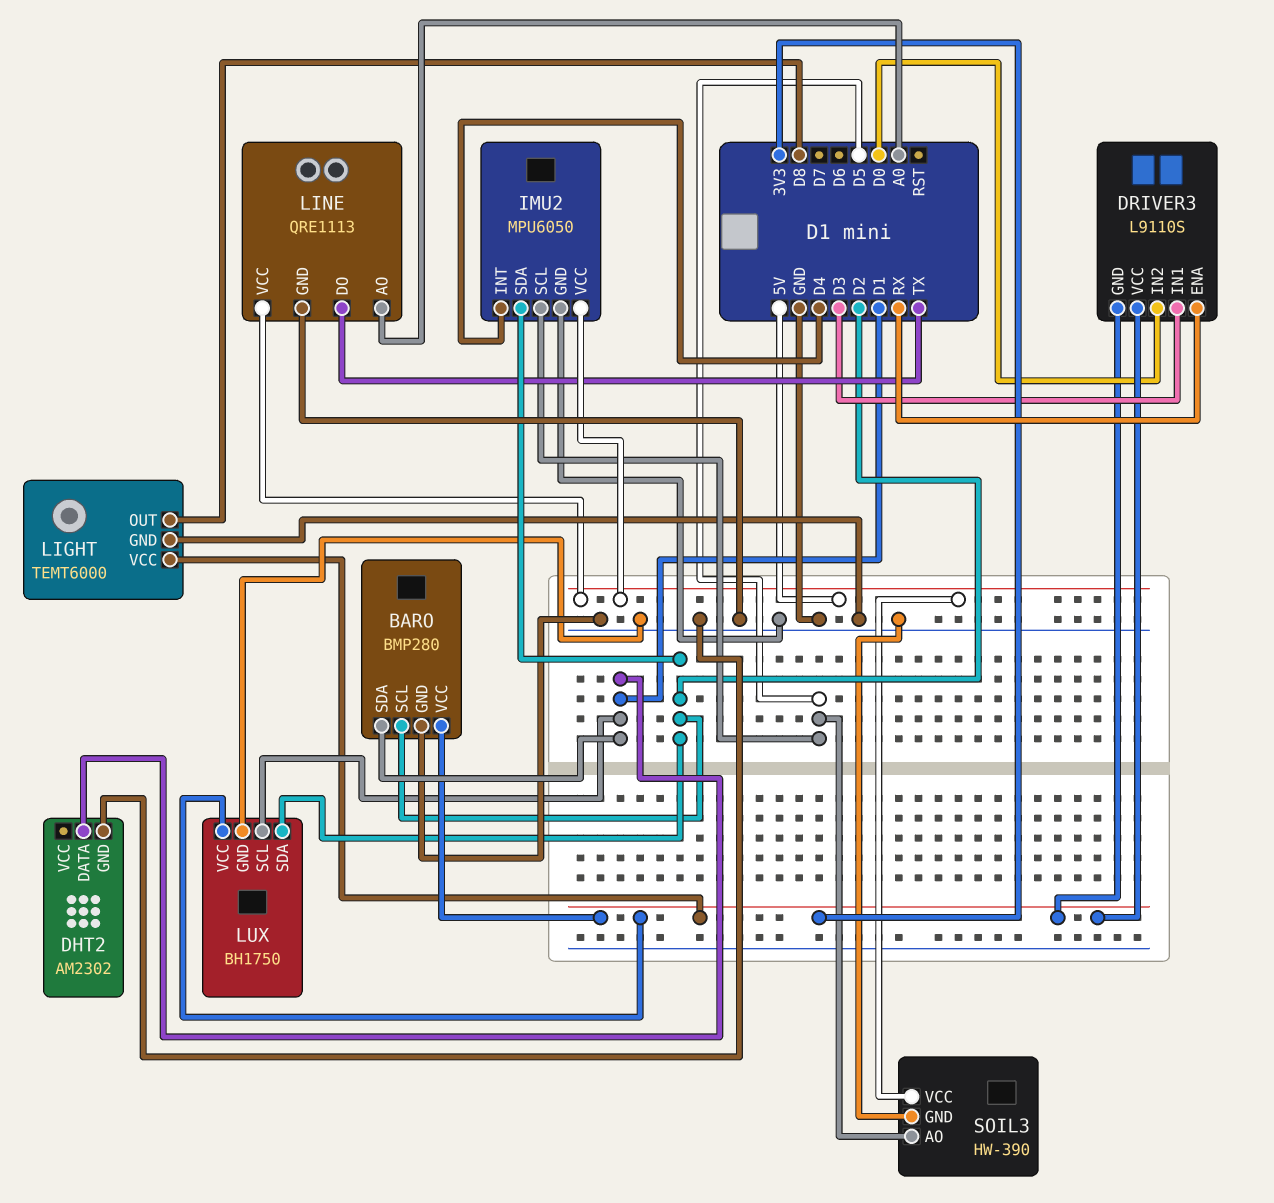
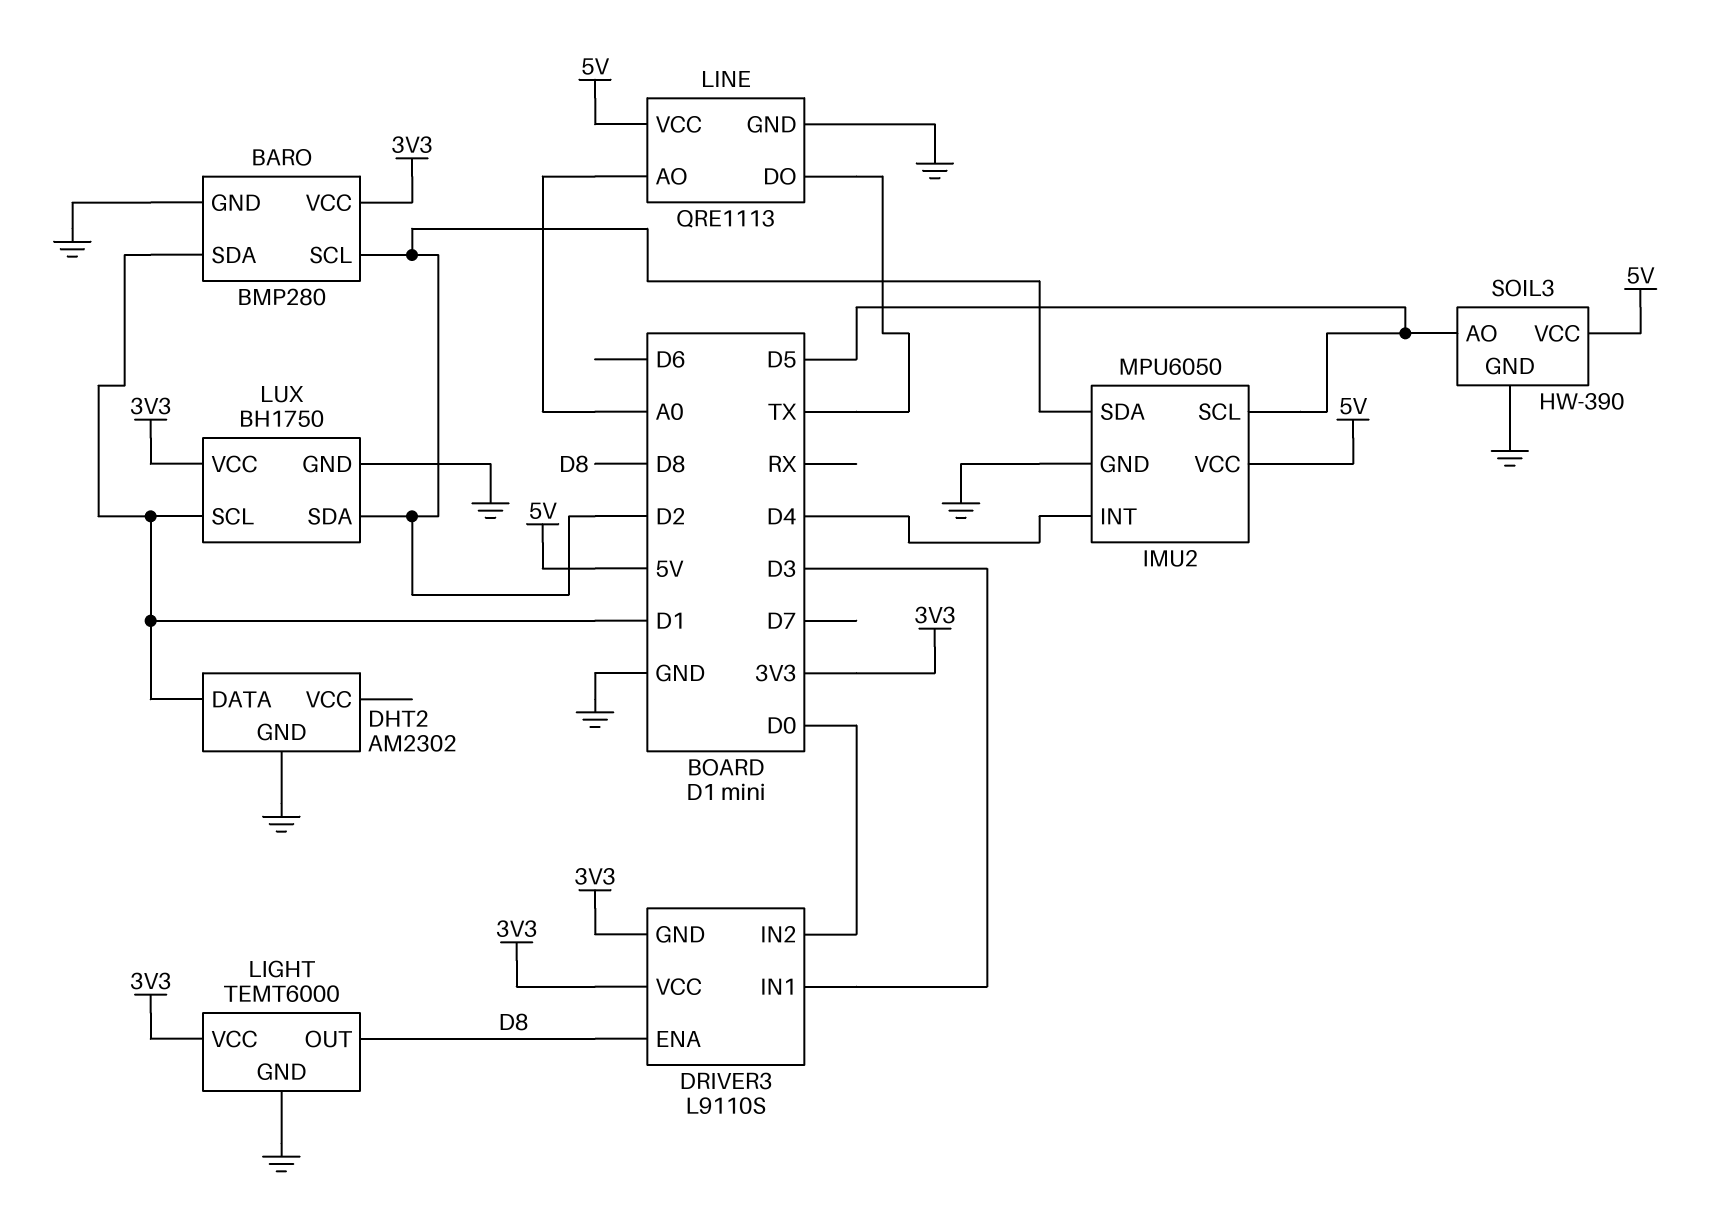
DRIVER3 pin ENA: RX -> D8

